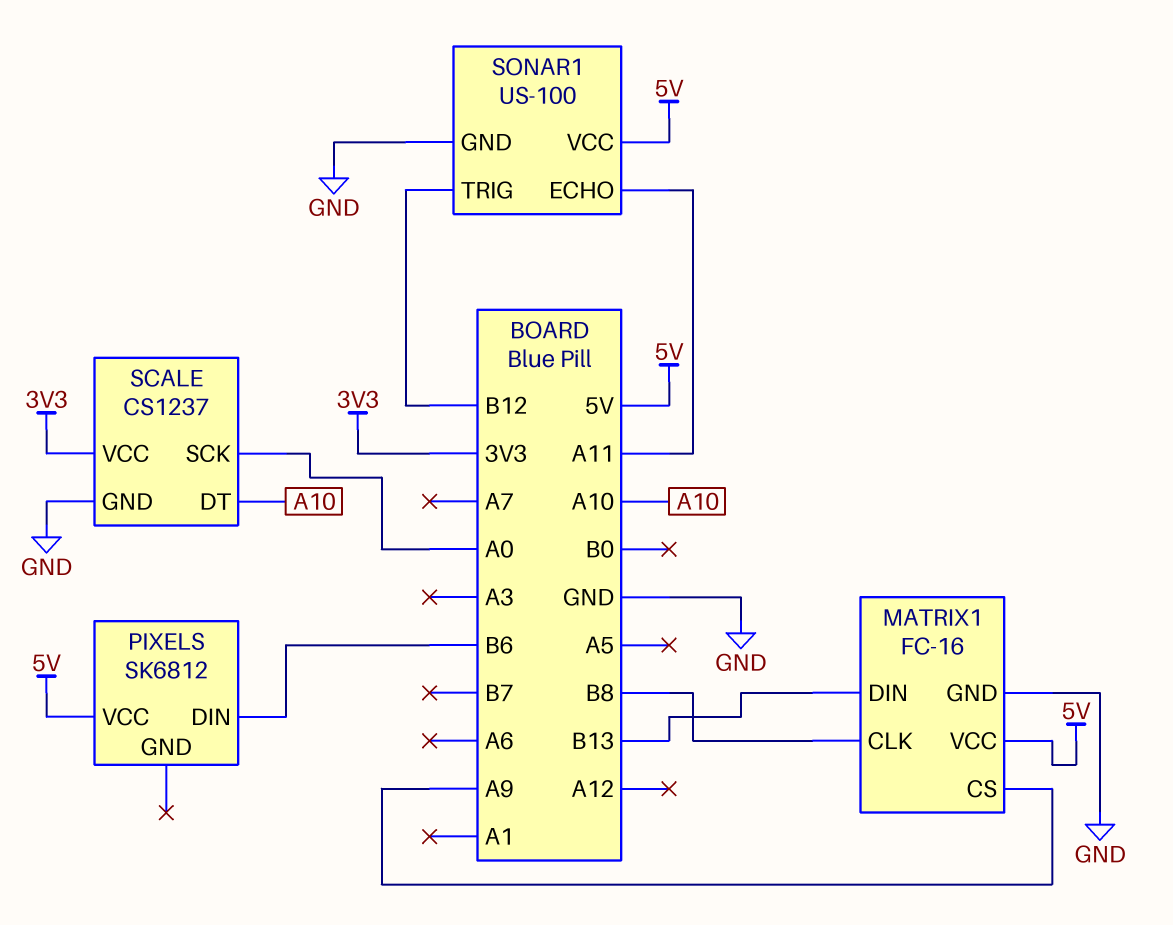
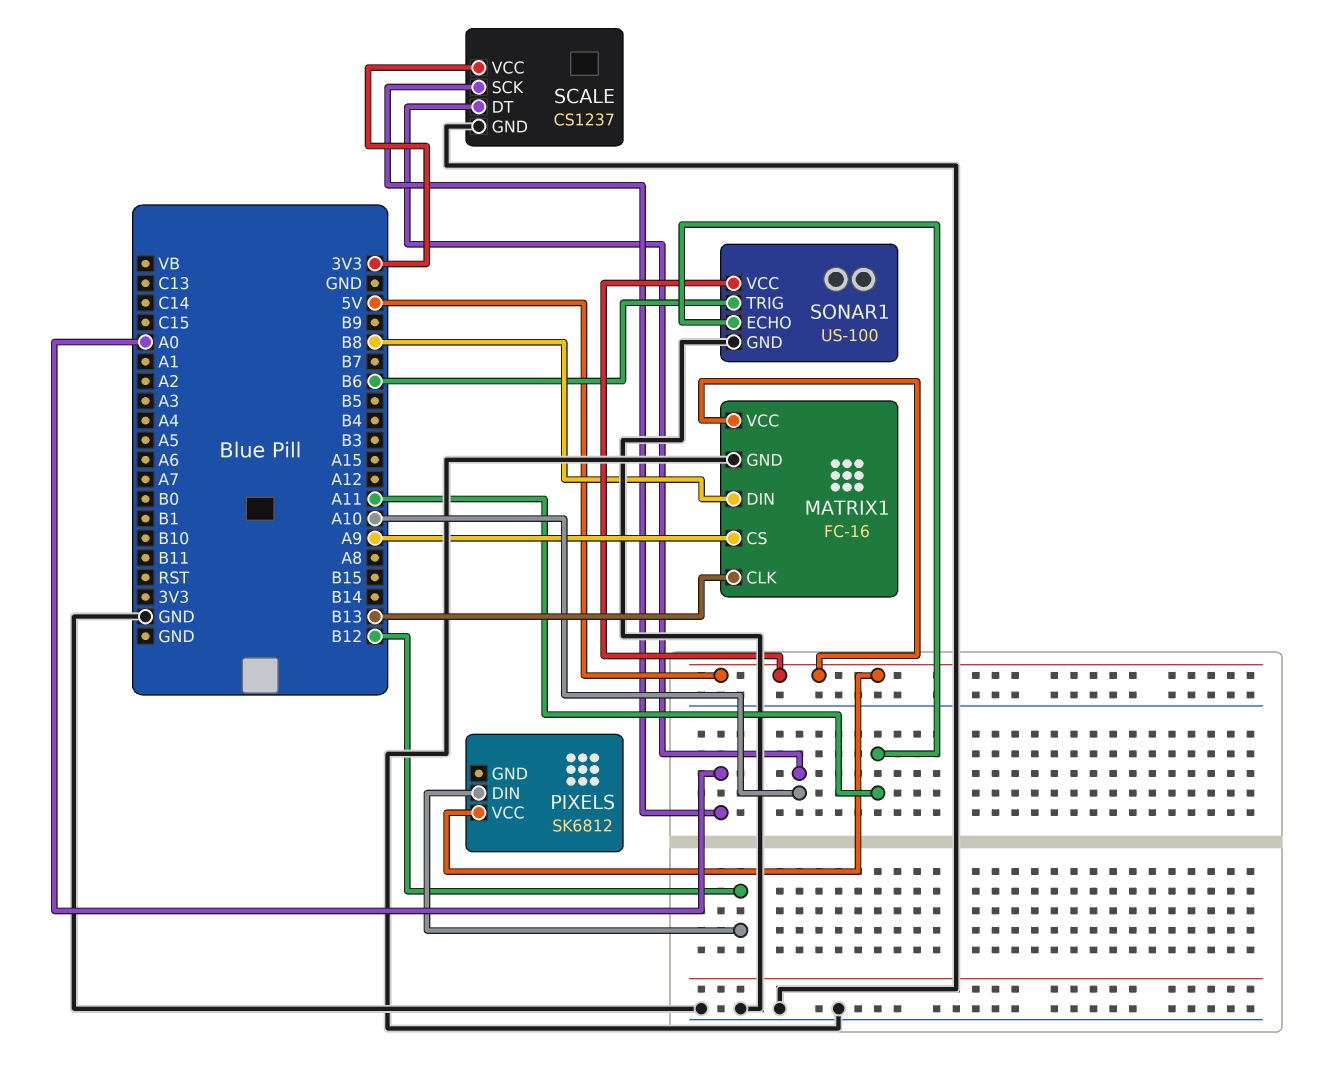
MATRIX1 pin CLK: B8 -> B13
MATRIX1 pin DIN: B13 -> B8
PIXELS pin DIN: B6 -> B12
SONAR1 pin TRIG: B12 -> B6

